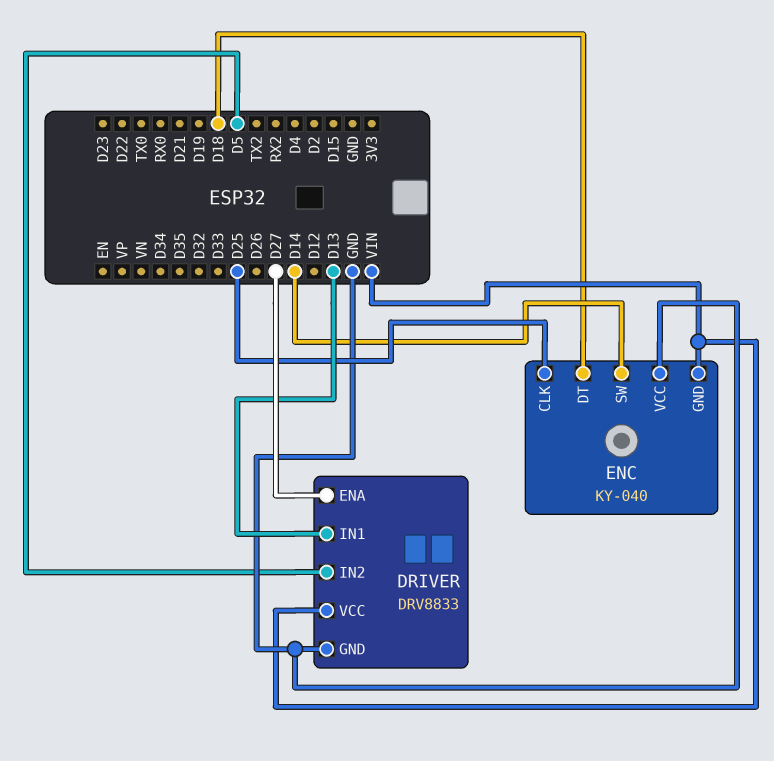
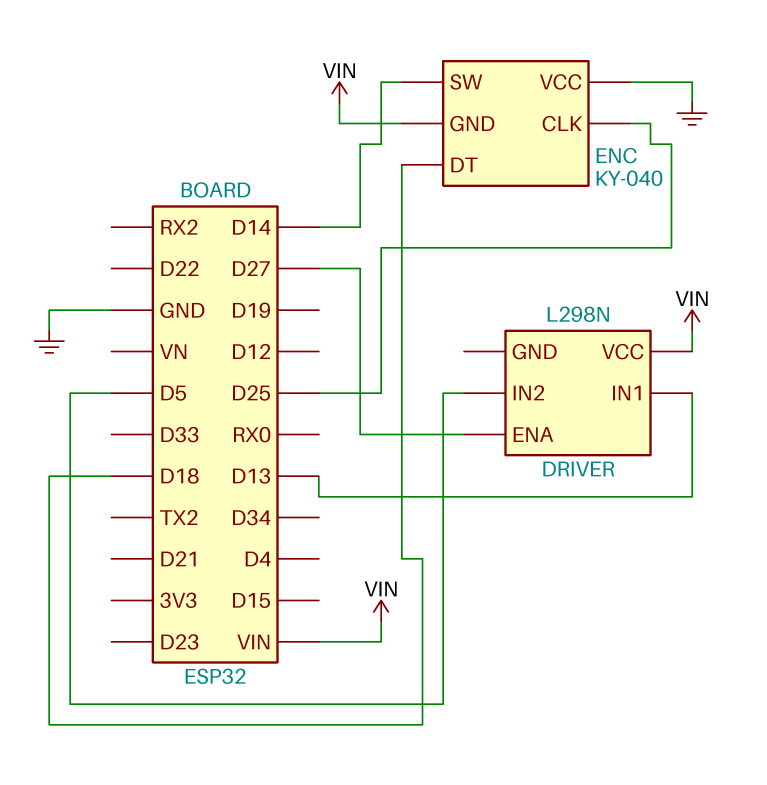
DRIVER: DRV8833 -> L298N
DRIVER pin GND: GND -> none

